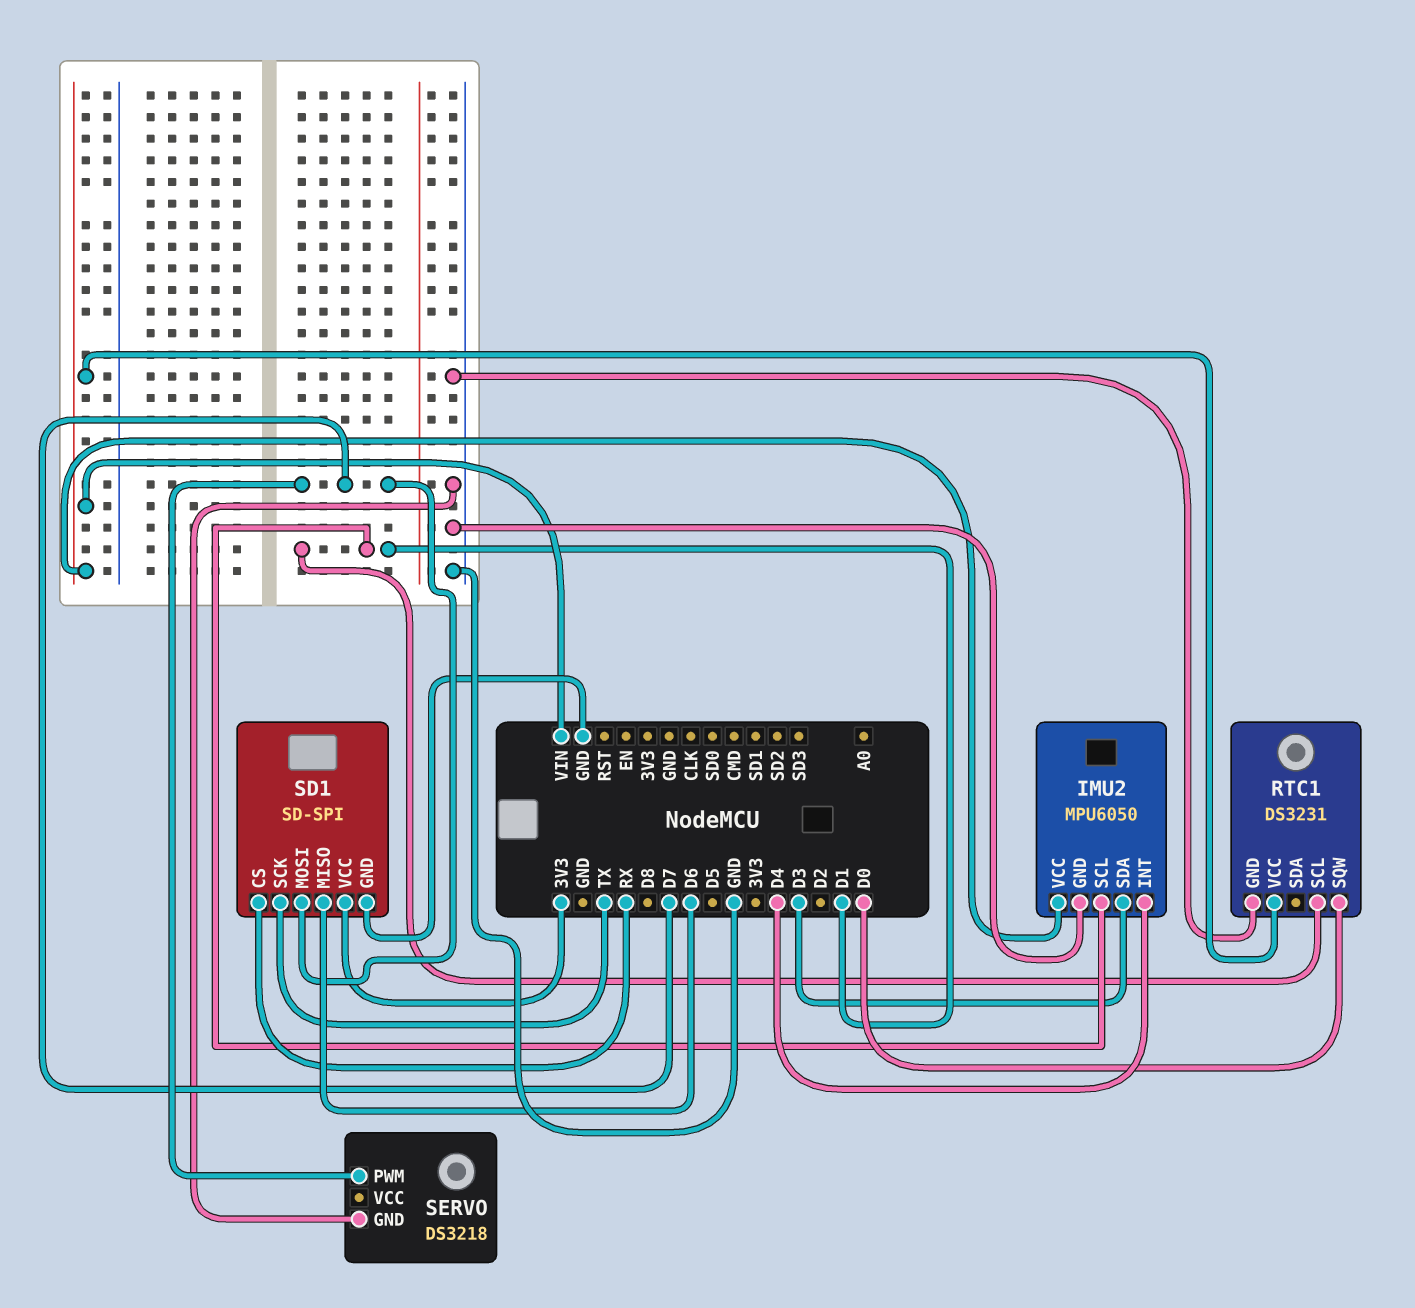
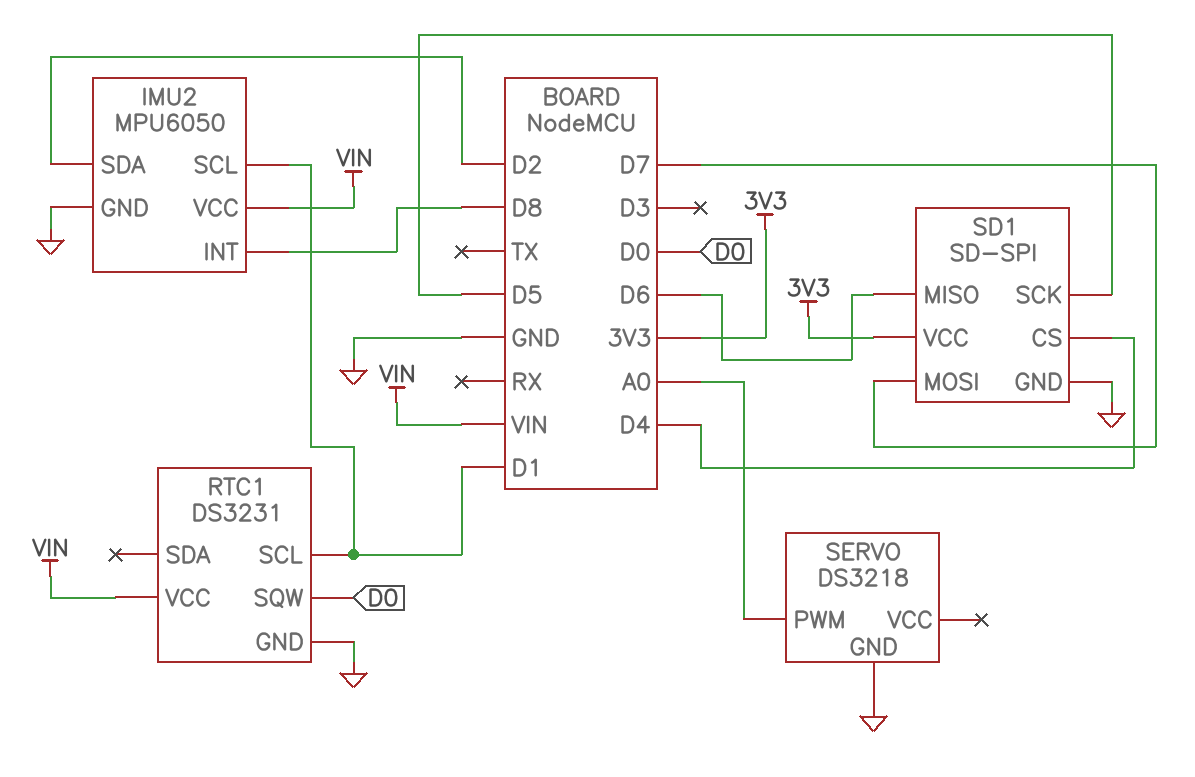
IMU2 pin INT: D4 -> D8
IMU2 pin SDA: D3 -> D2
SD1 pin CS: RX -> D4
SD1 pin SCK: TX -> D5
SERVO pin PWM: D7 -> A0

